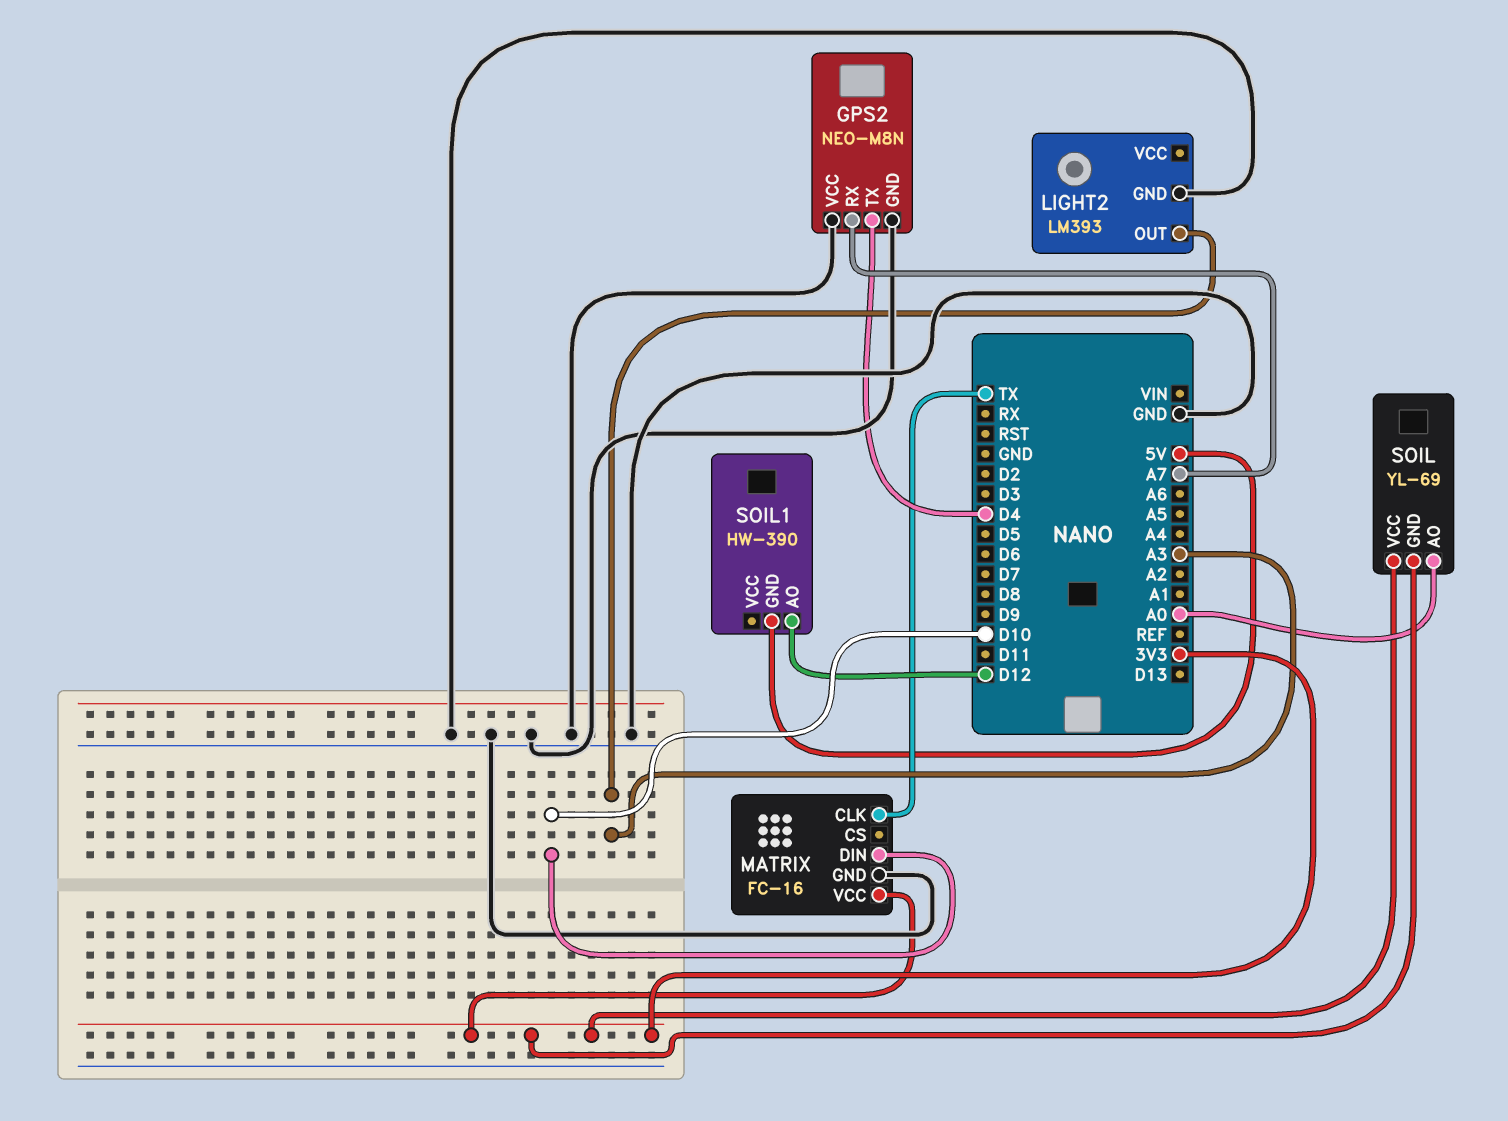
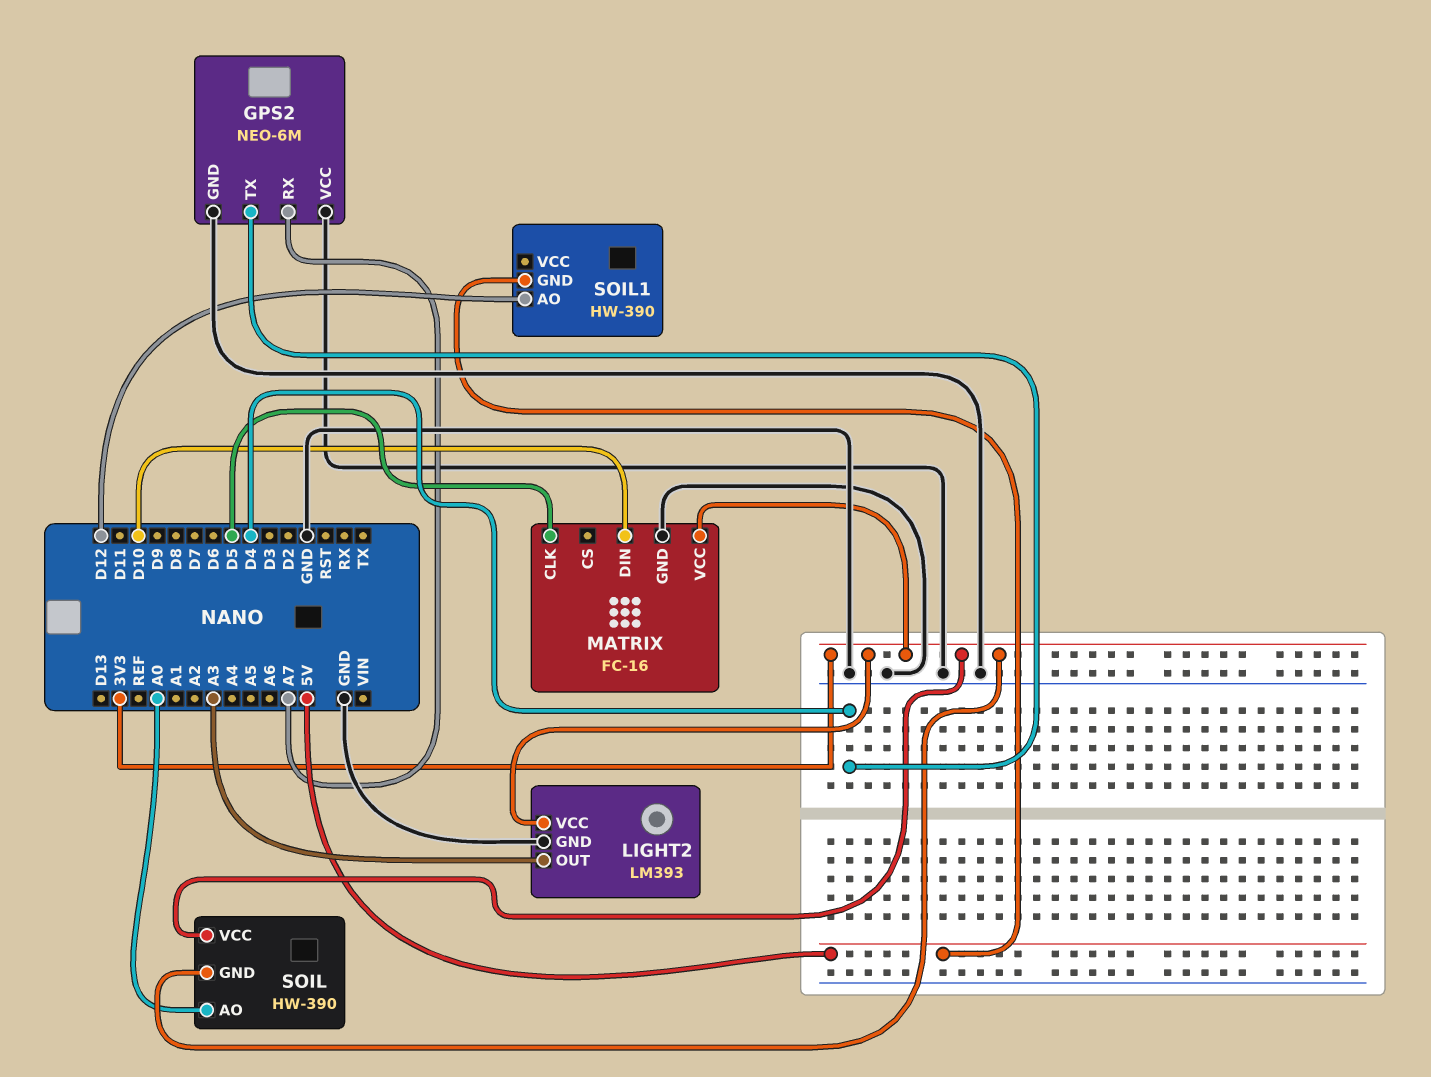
GPS2: NEO-M8N -> NEO-6M
LIGHT2 pin VCC: none -> 3V3
MATRIX pin CLK: TX -> D5
SOIL: YL-69 -> HW-390

